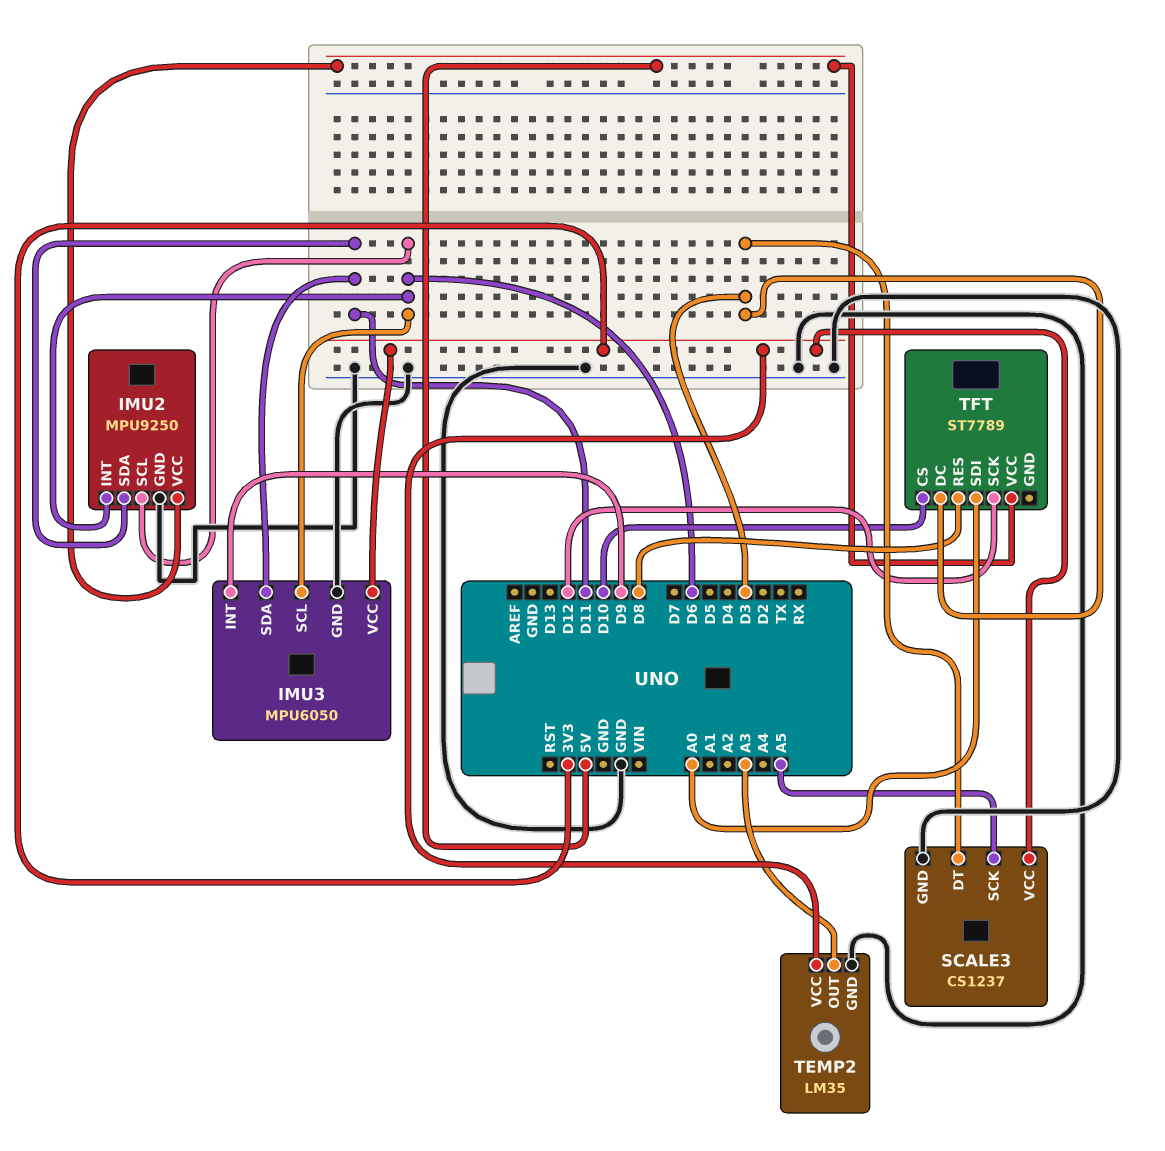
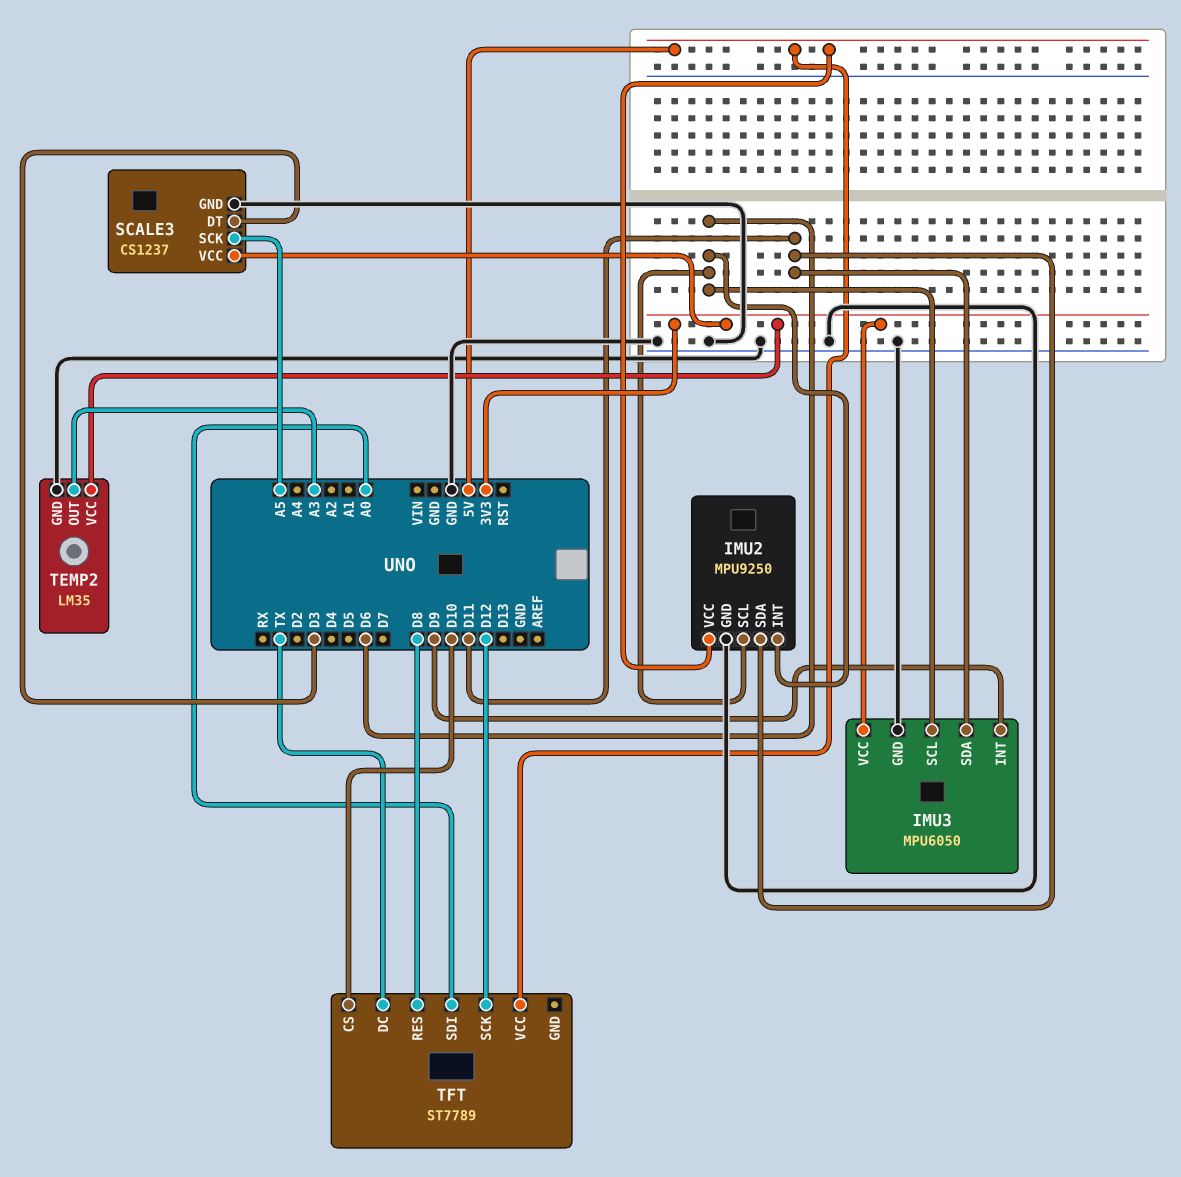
TFT pin DC: D3 -> TX

